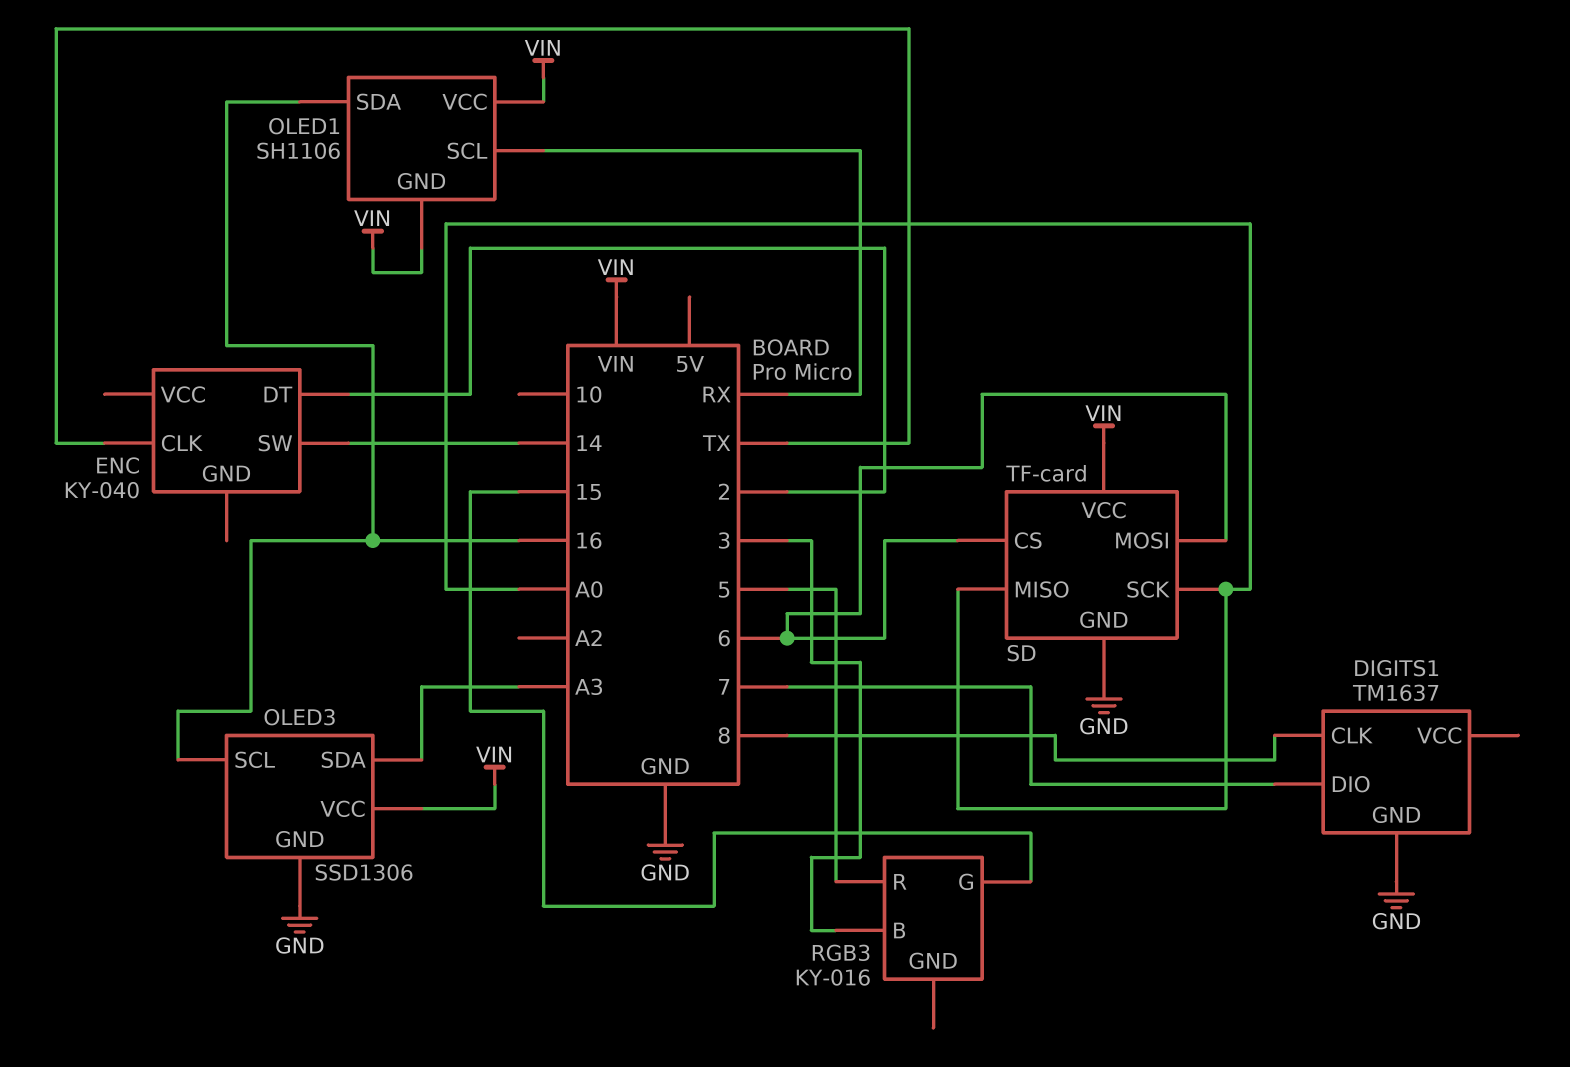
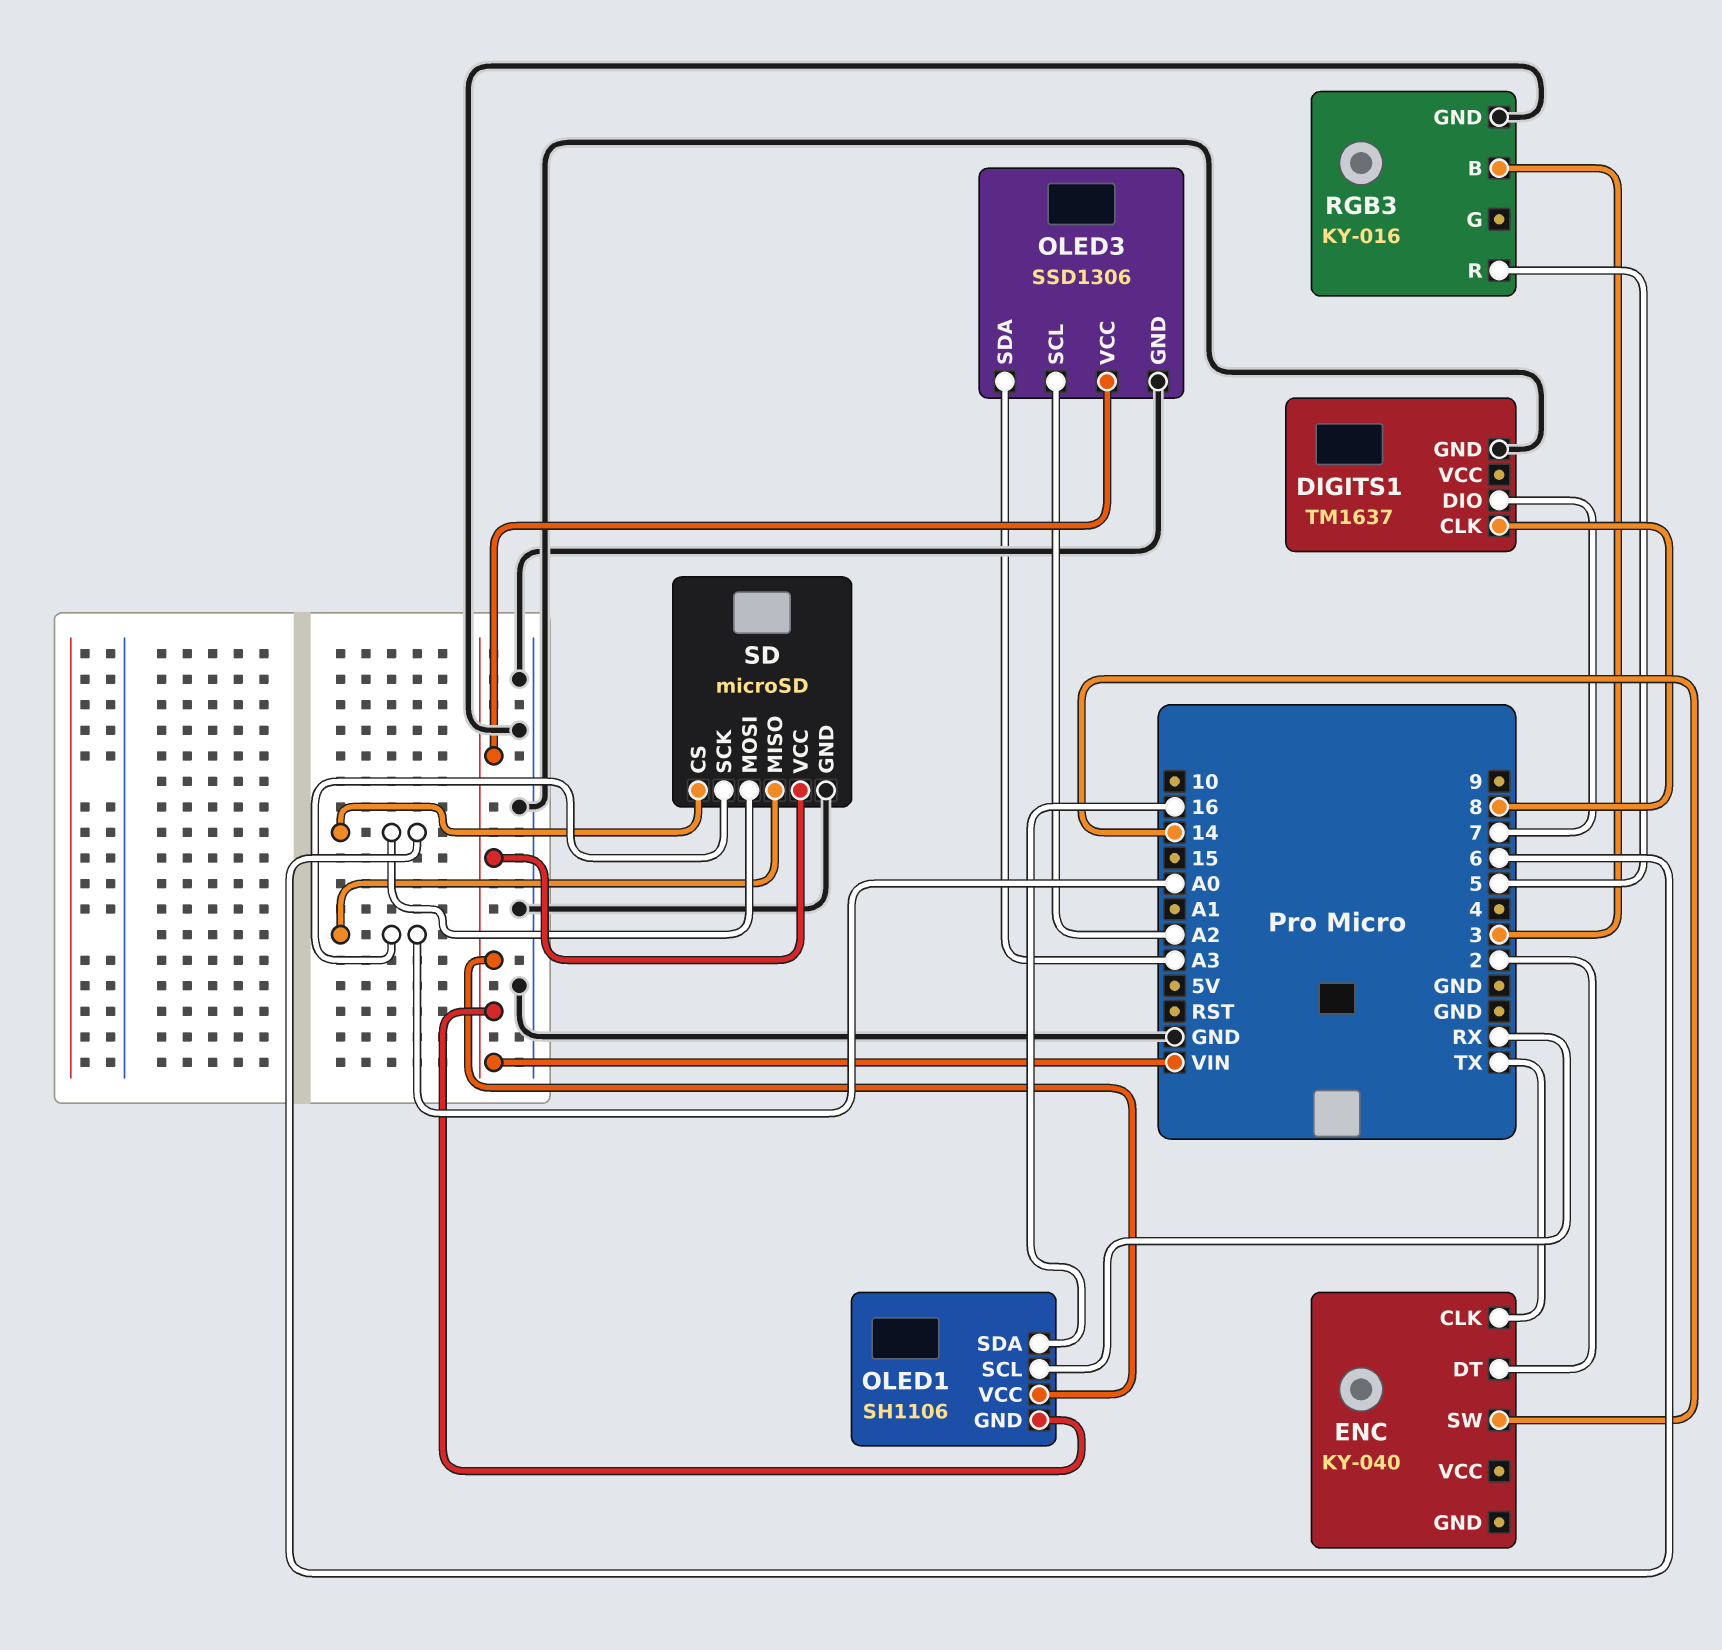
OLED3 pin SCL: 16 -> A2
RGB3 pin G: 15 -> none
RGB3 pin GND: none -> GND
SD: TF-card -> microSD

